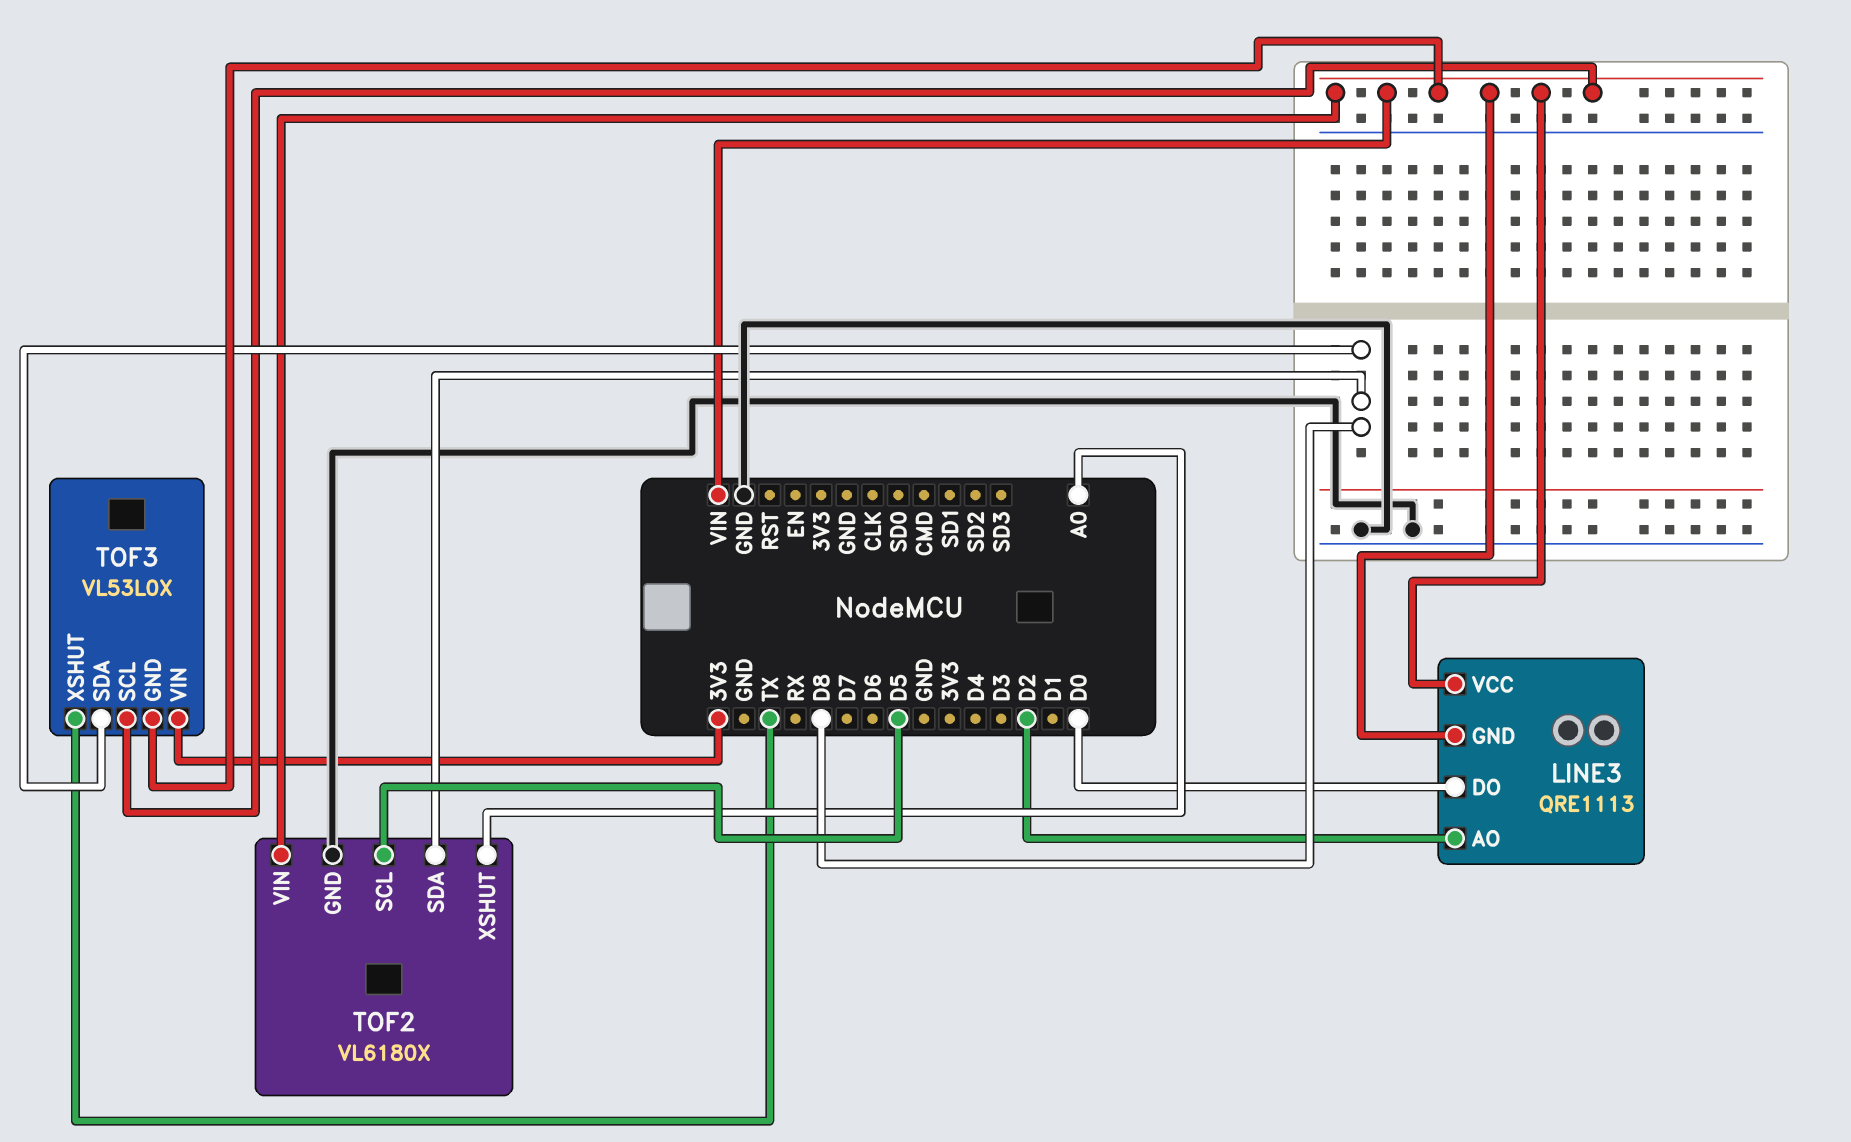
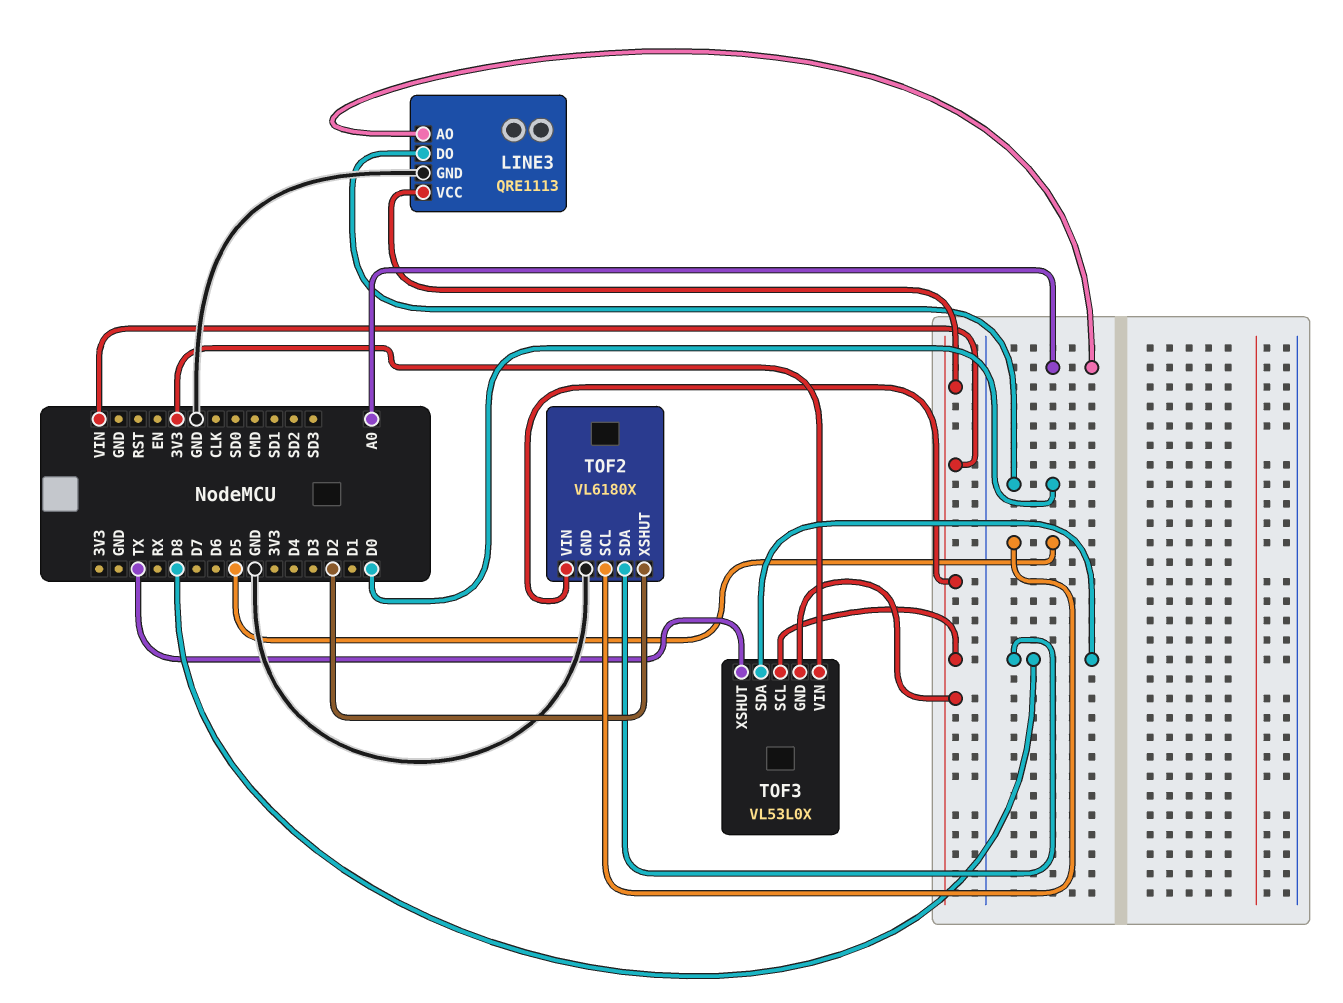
LINE3 pin AO: D2 -> A0
LINE3 pin GND: VIN -> GND
TOF2 pin XSHUT: A0 -> D2

